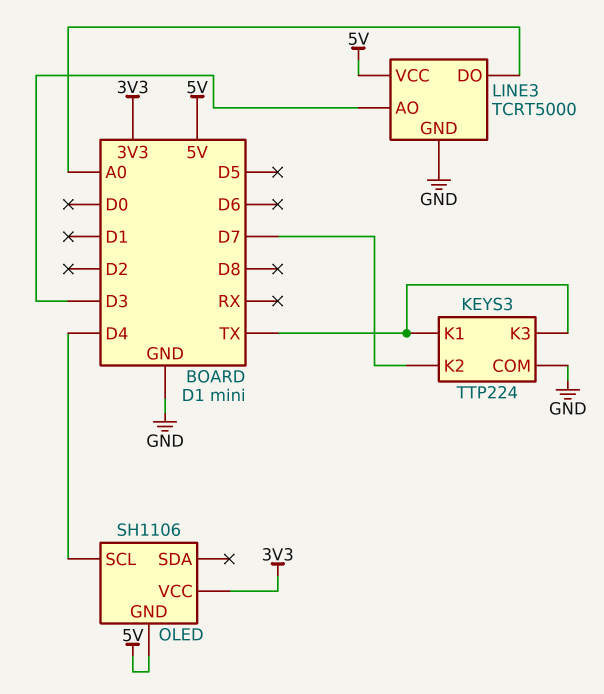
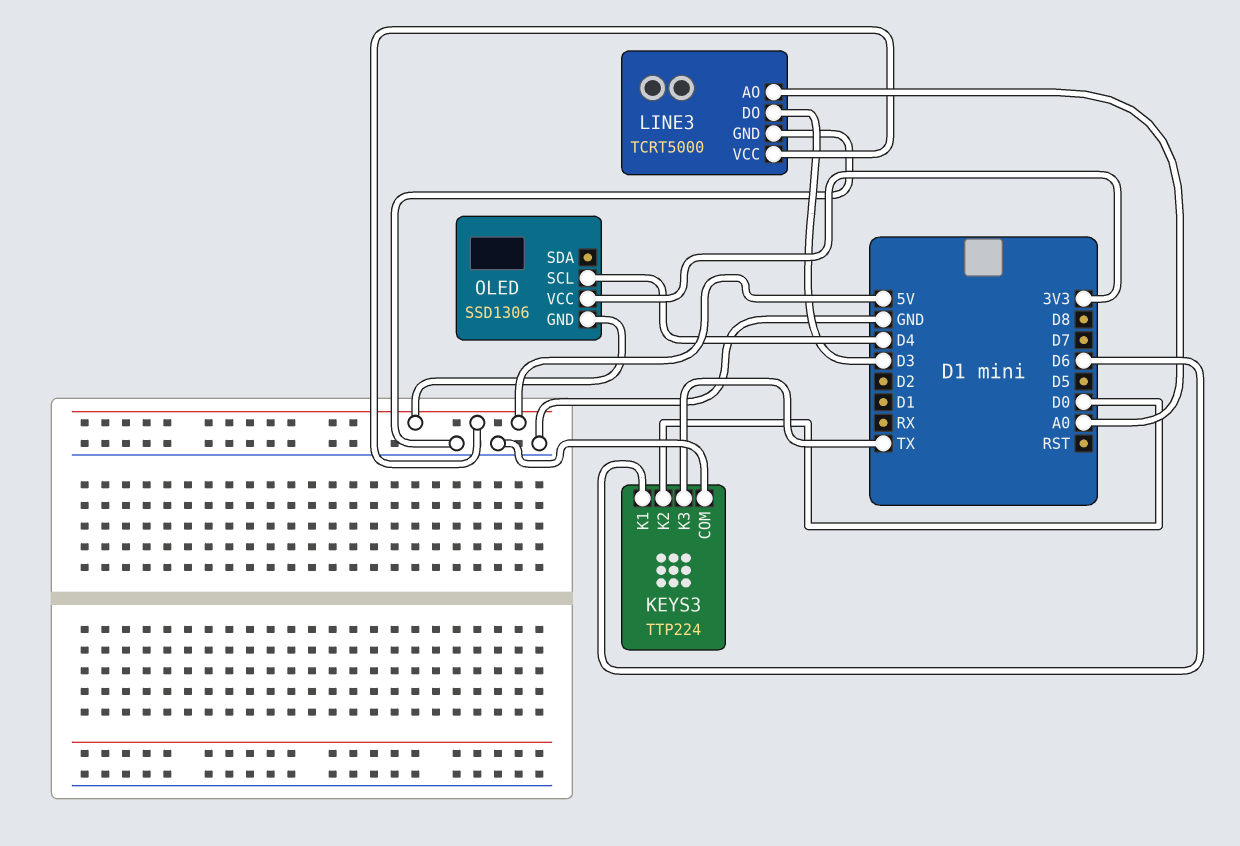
KEYS3 pin K1: TX -> D6
KEYS3 pin K2: D7 -> D0
LINE3 pin AO: D3 -> A0
LINE3 pin DO: A0 -> D3
OLED: SH1106 -> SSD1306

